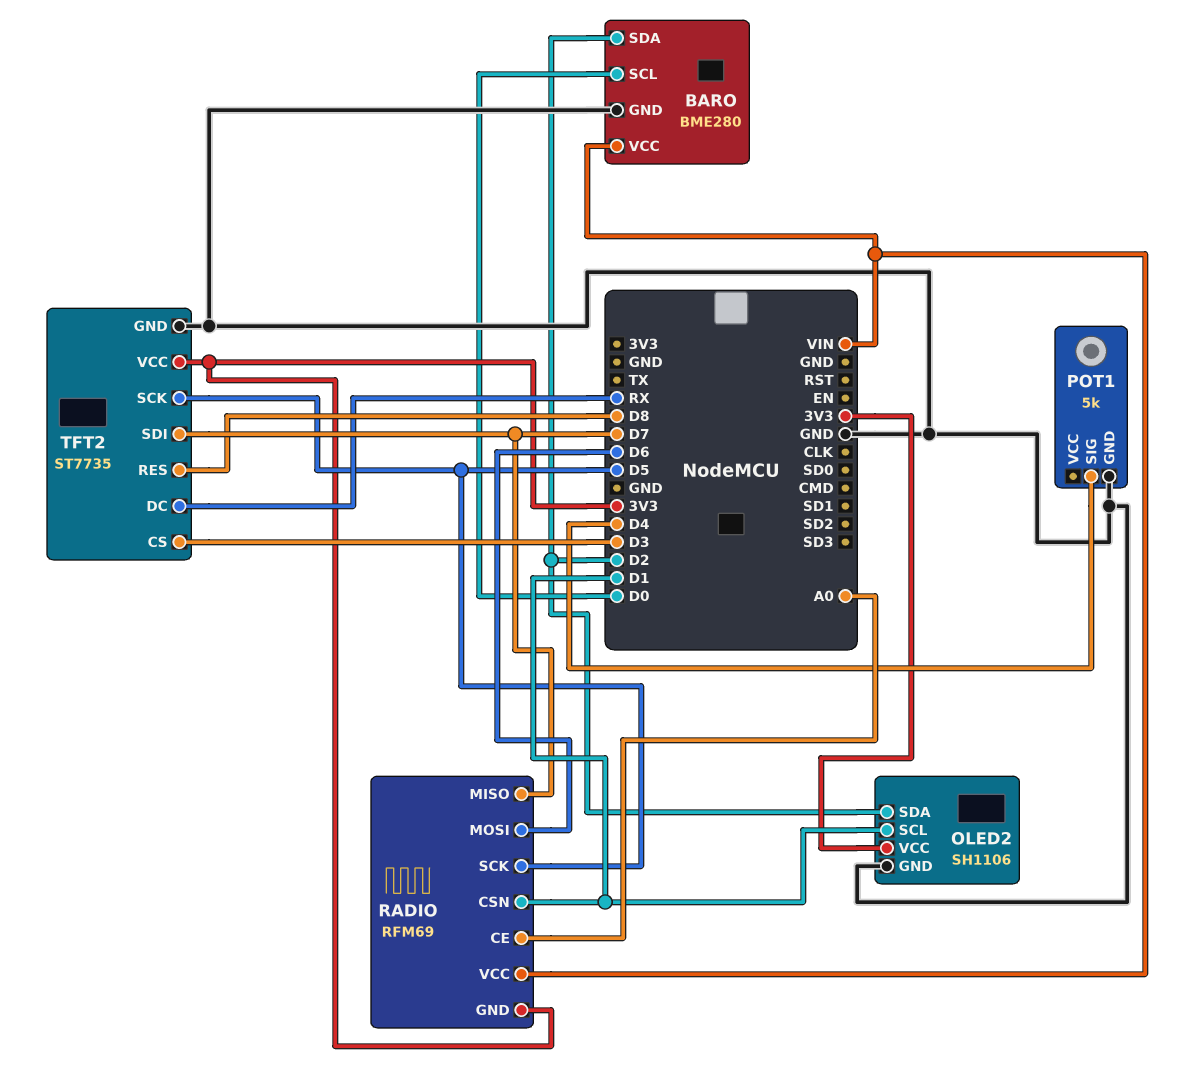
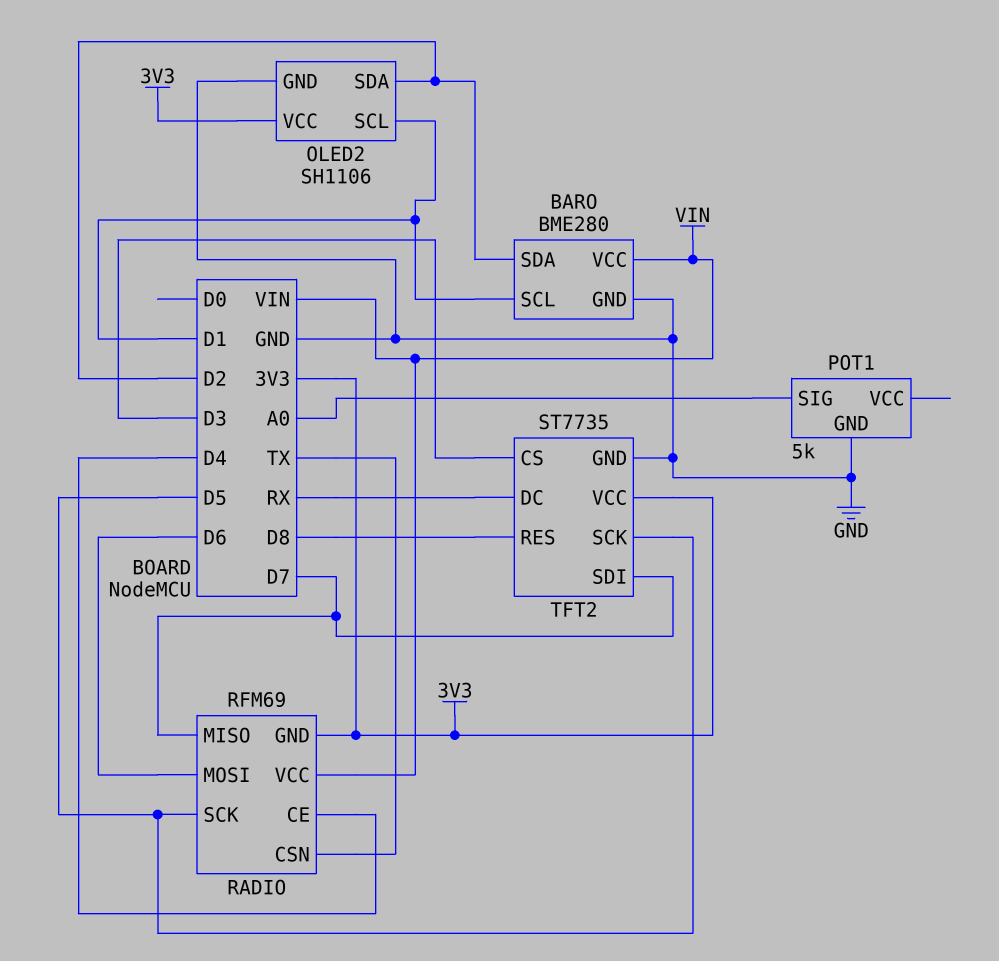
BARO pin SCL: D0 -> D1
POT1 pin SIG: D4 -> A0
RADIO pin CE: A0 -> D4
RADIO pin CSN: D1 -> TX

